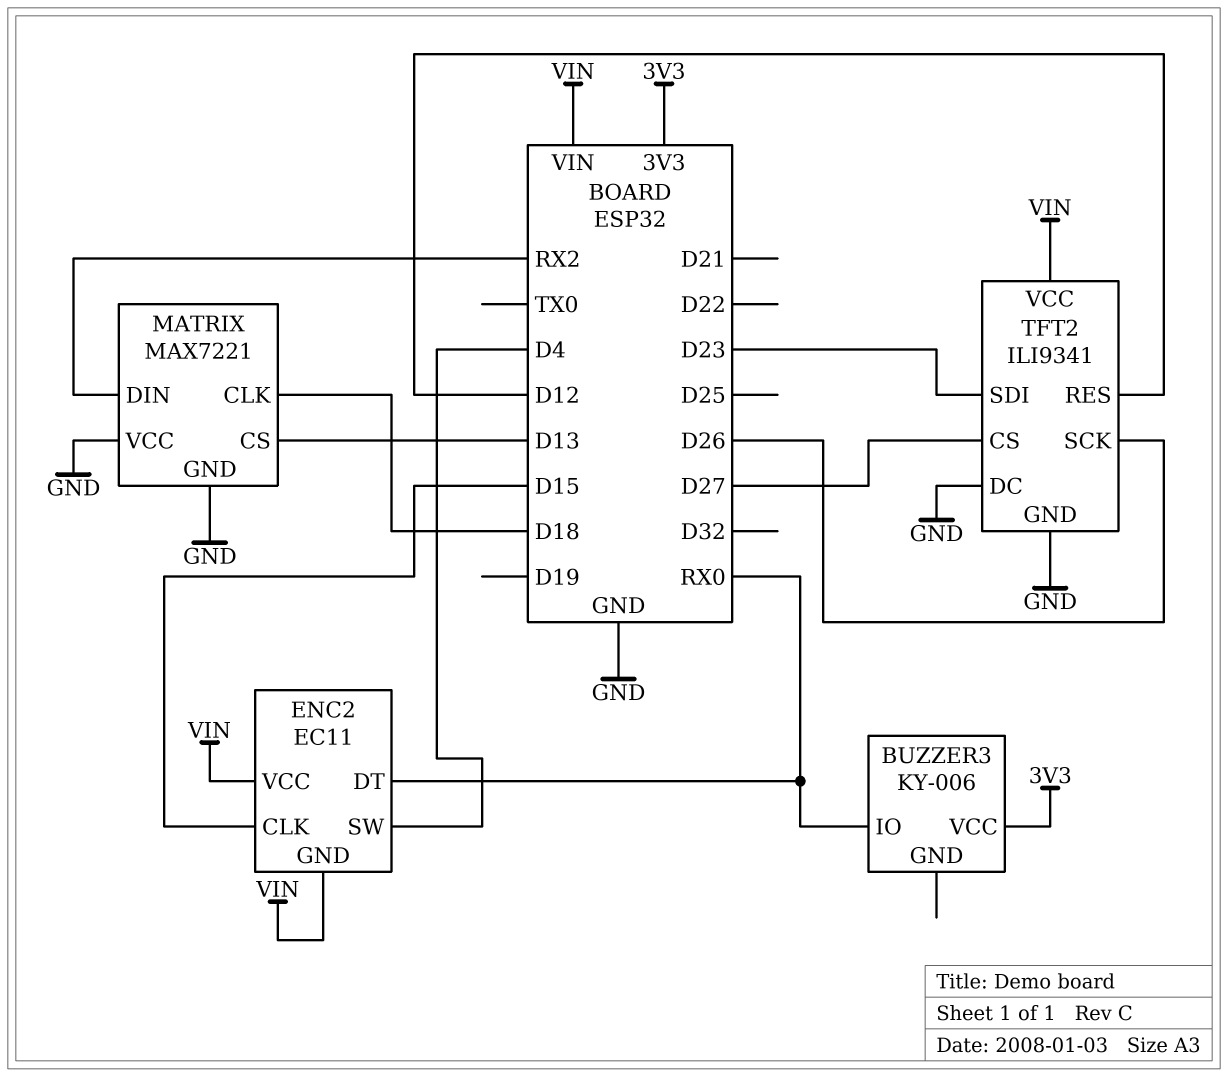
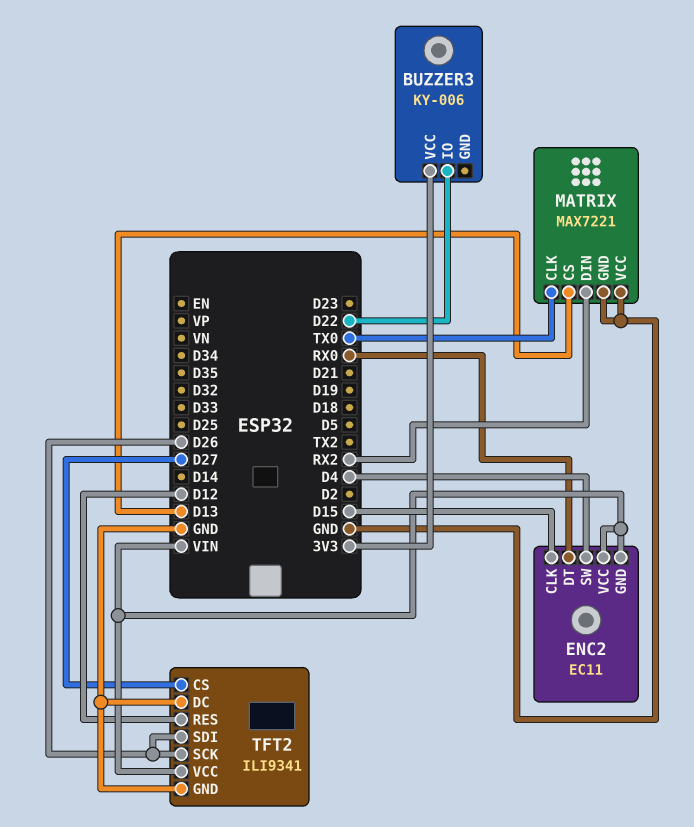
BUZZER3 pin IO: RX0 -> D22
MATRIX pin CLK: D18 -> TX0
TFT2 pin SDI: D23 -> D26

